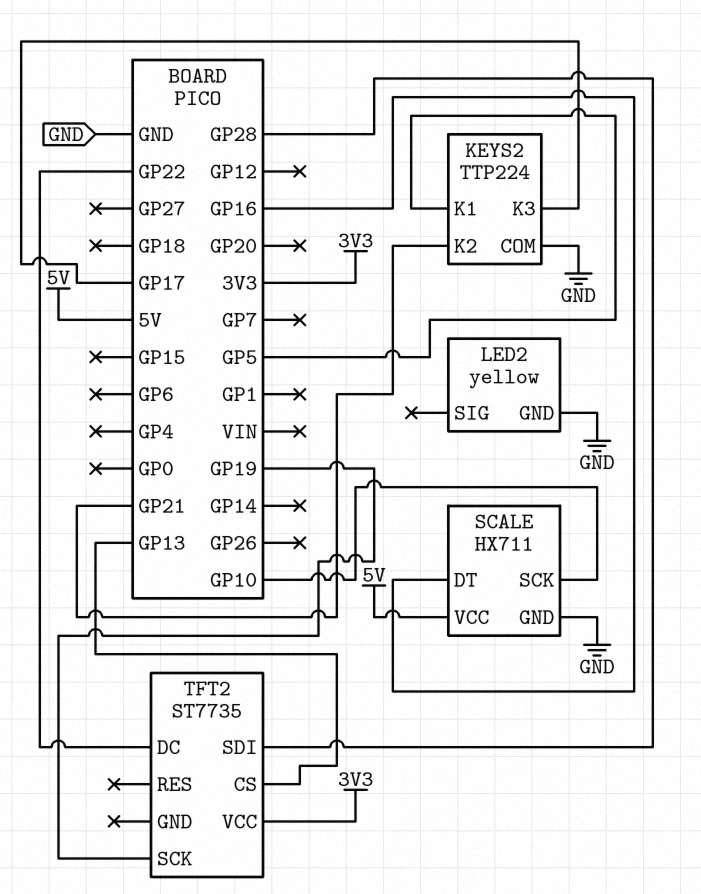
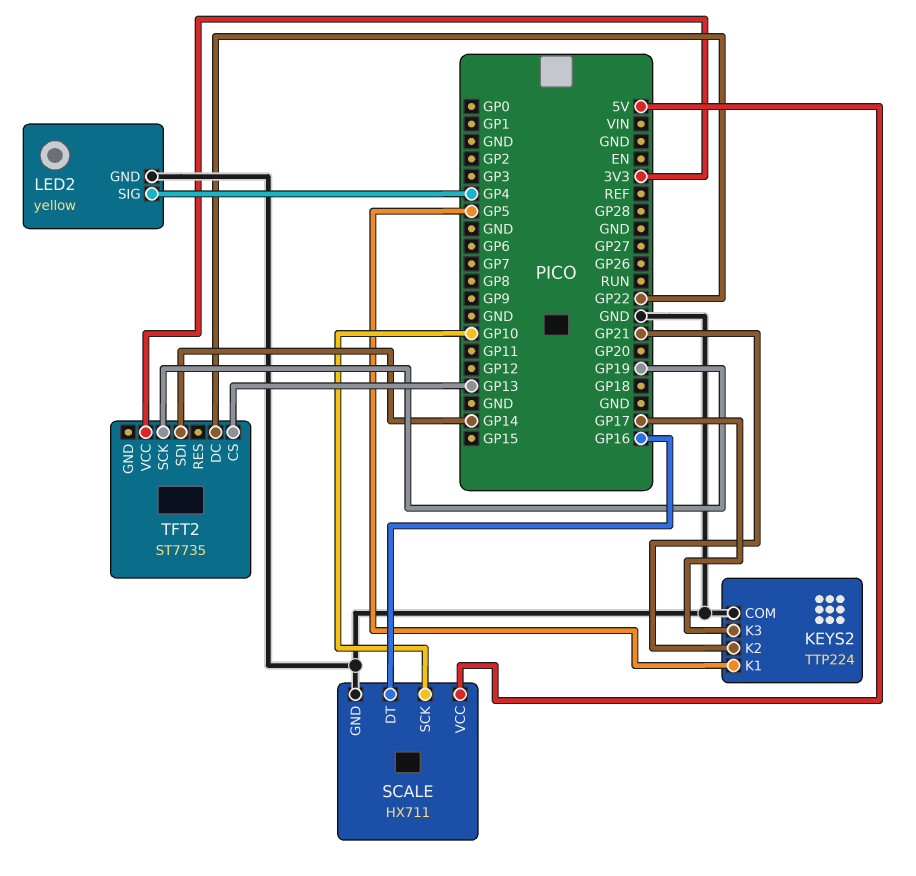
LED2 pin SIG: none -> GP4
TFT2 pin SDI: GP28 -> GP14

